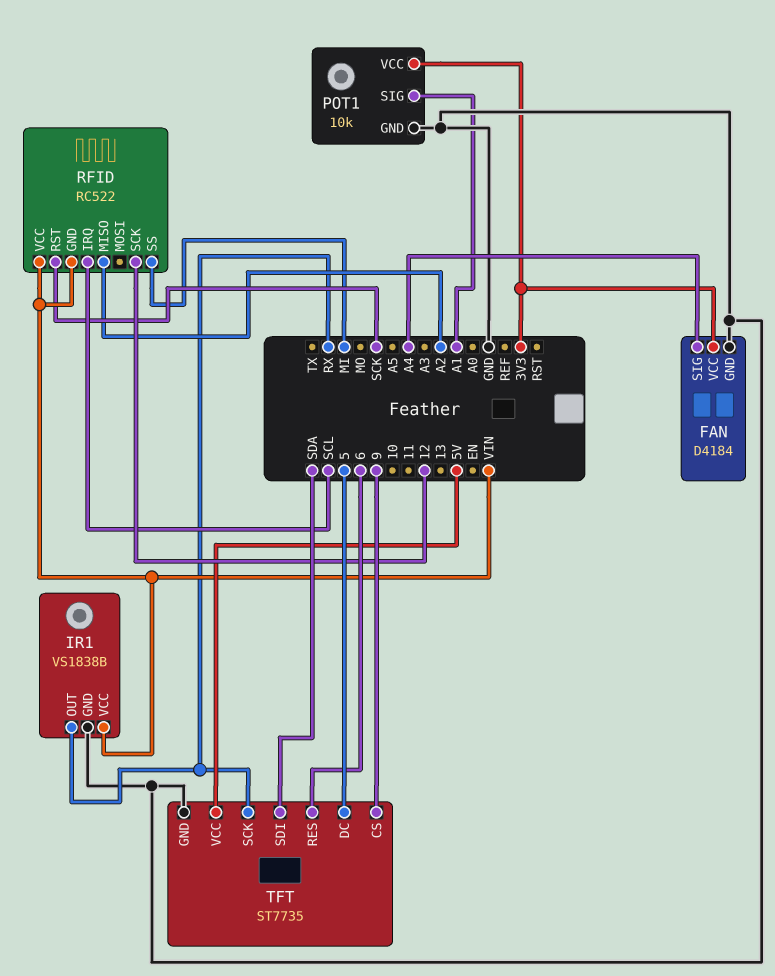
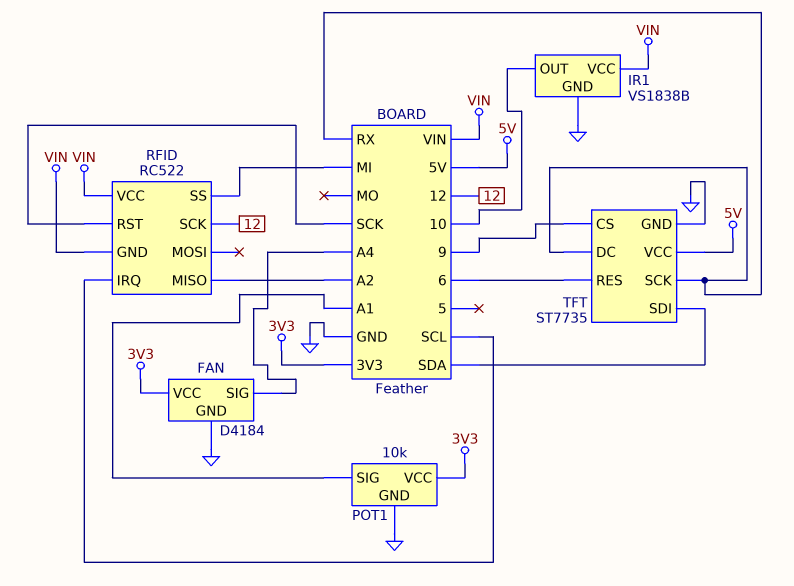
IR1 pin OUT: RX -> 10
TFT pin DC: 5 -> RX

